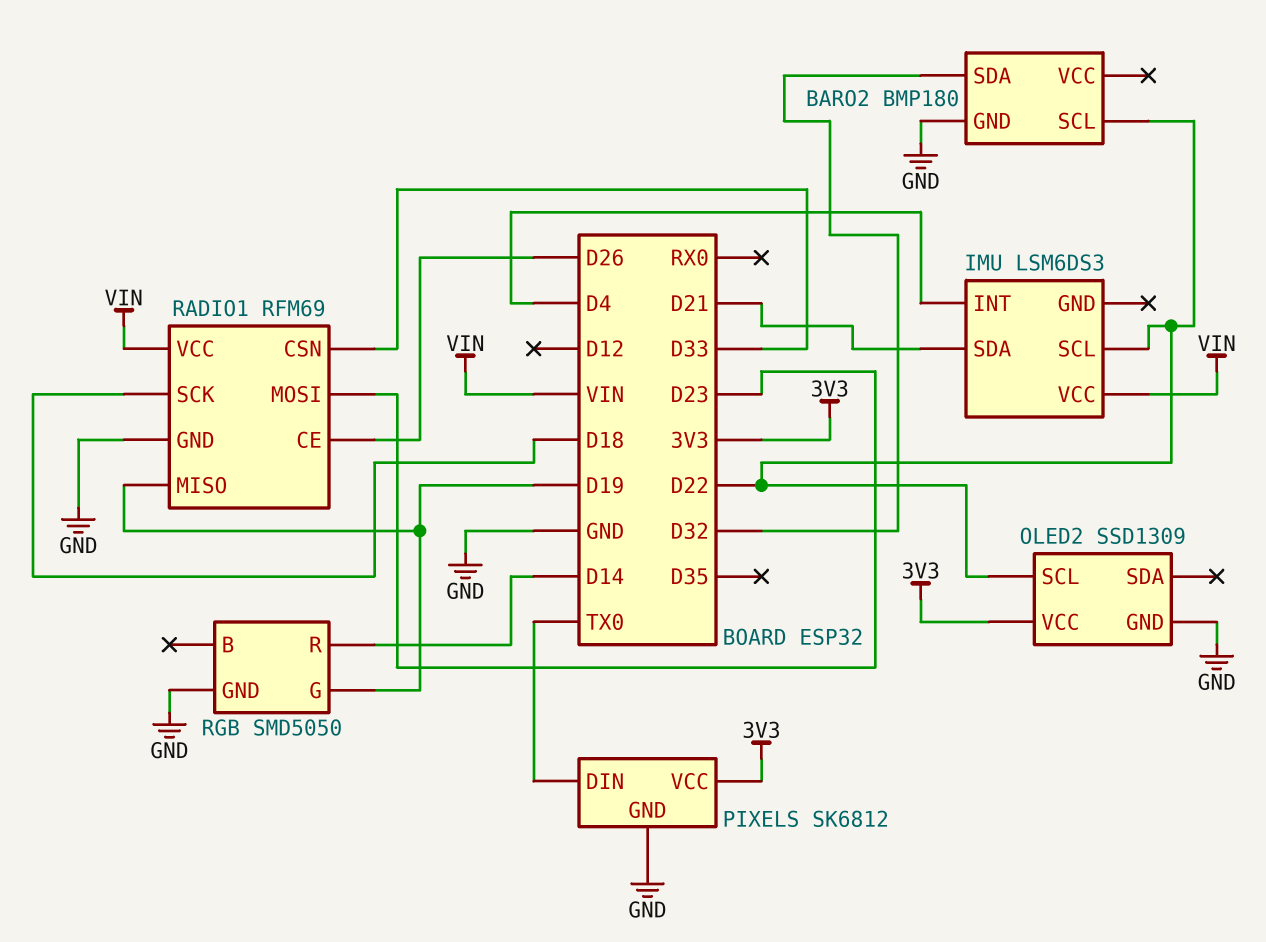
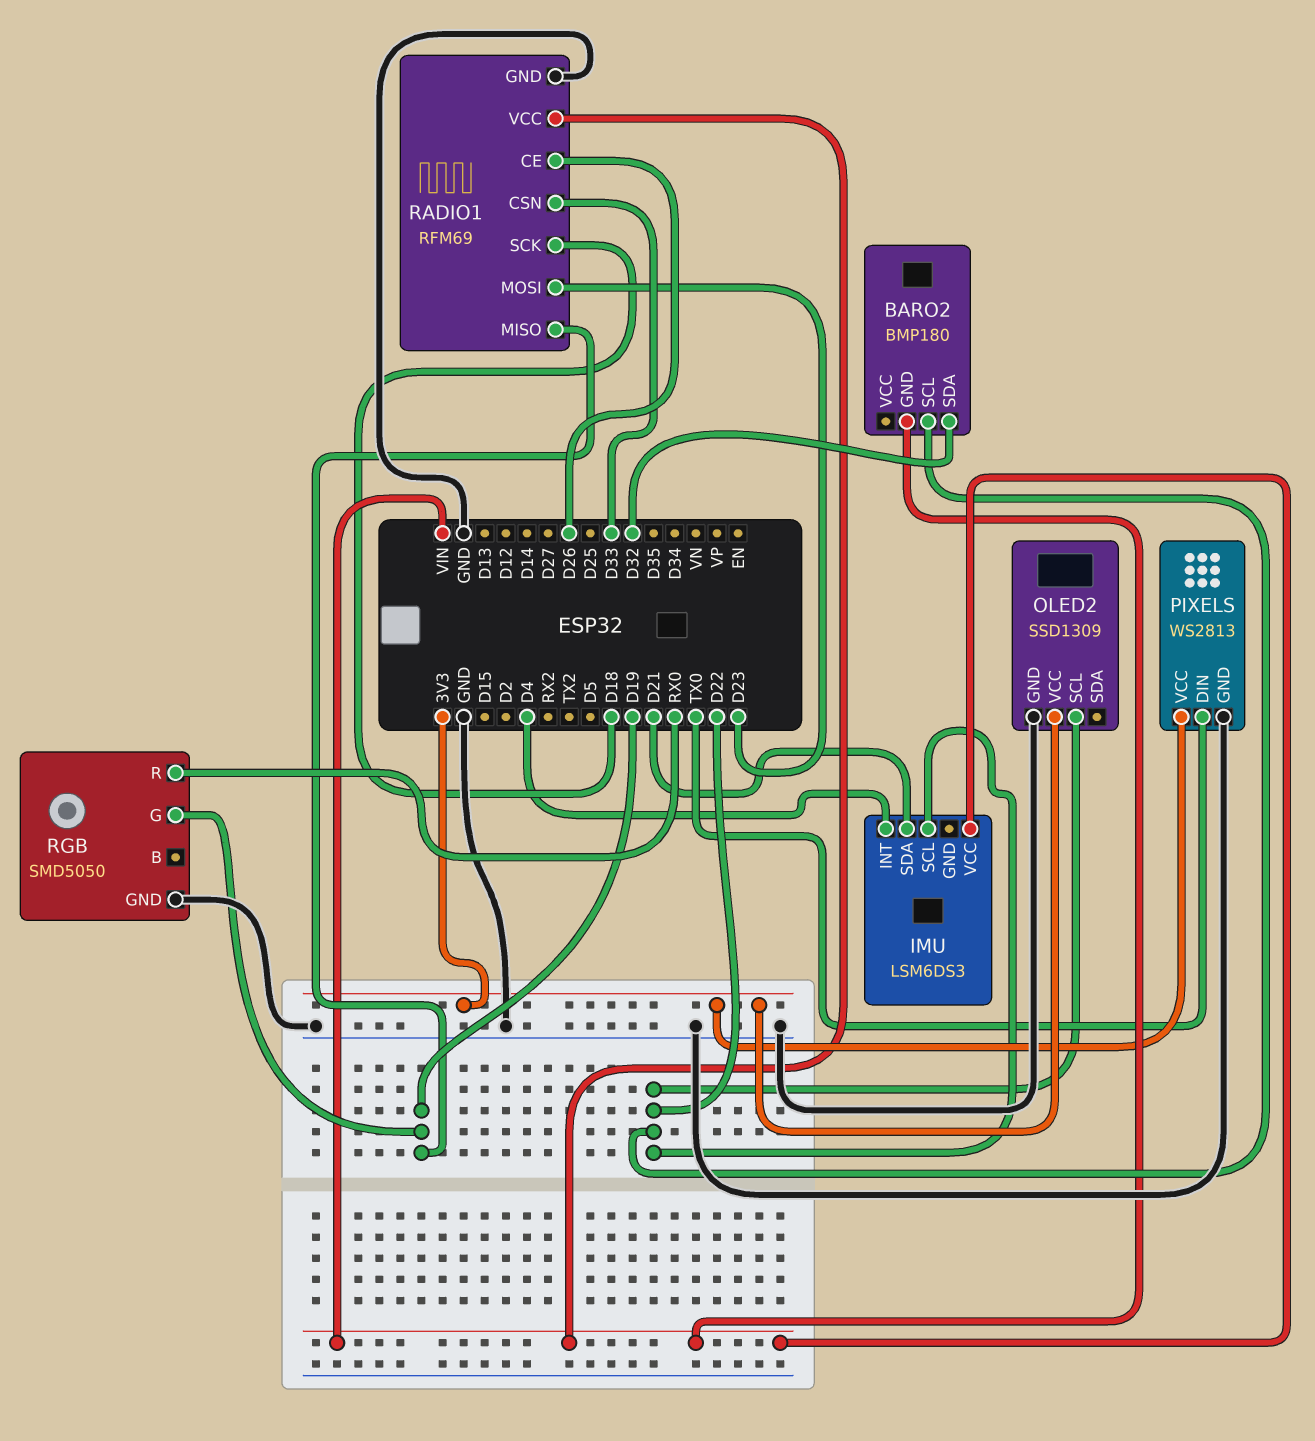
BARO2 pin GND: GND -> VIN
PIXELS: SK6812 -> WS2813
RGB pin R: D14 -> RX0

